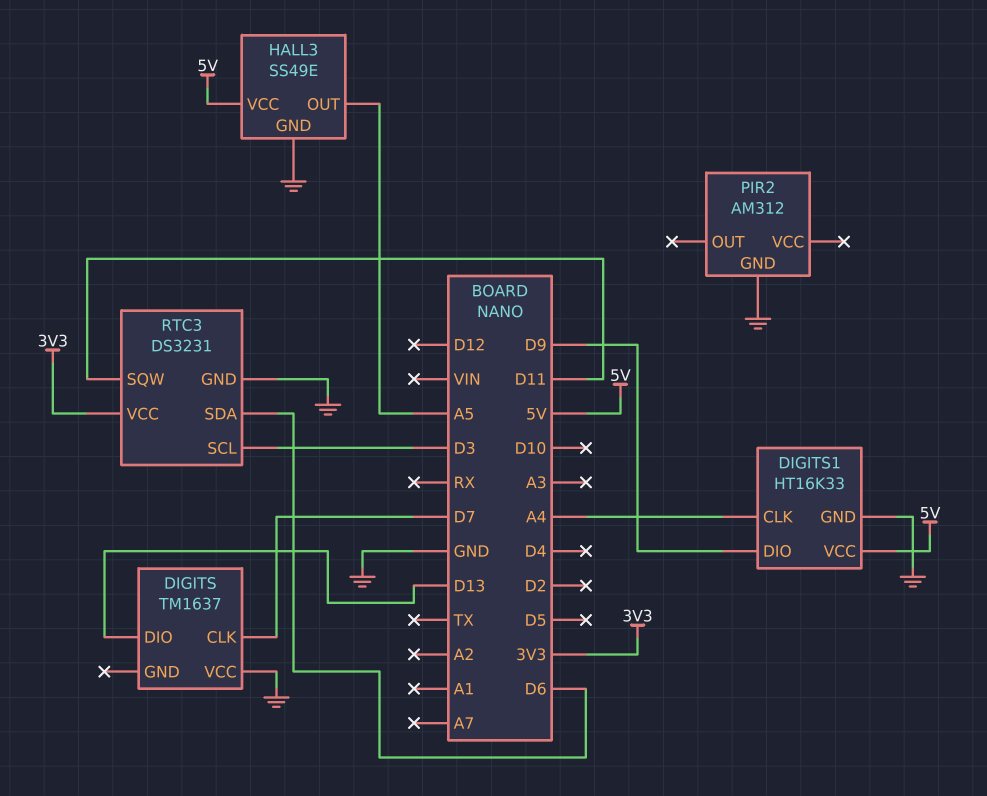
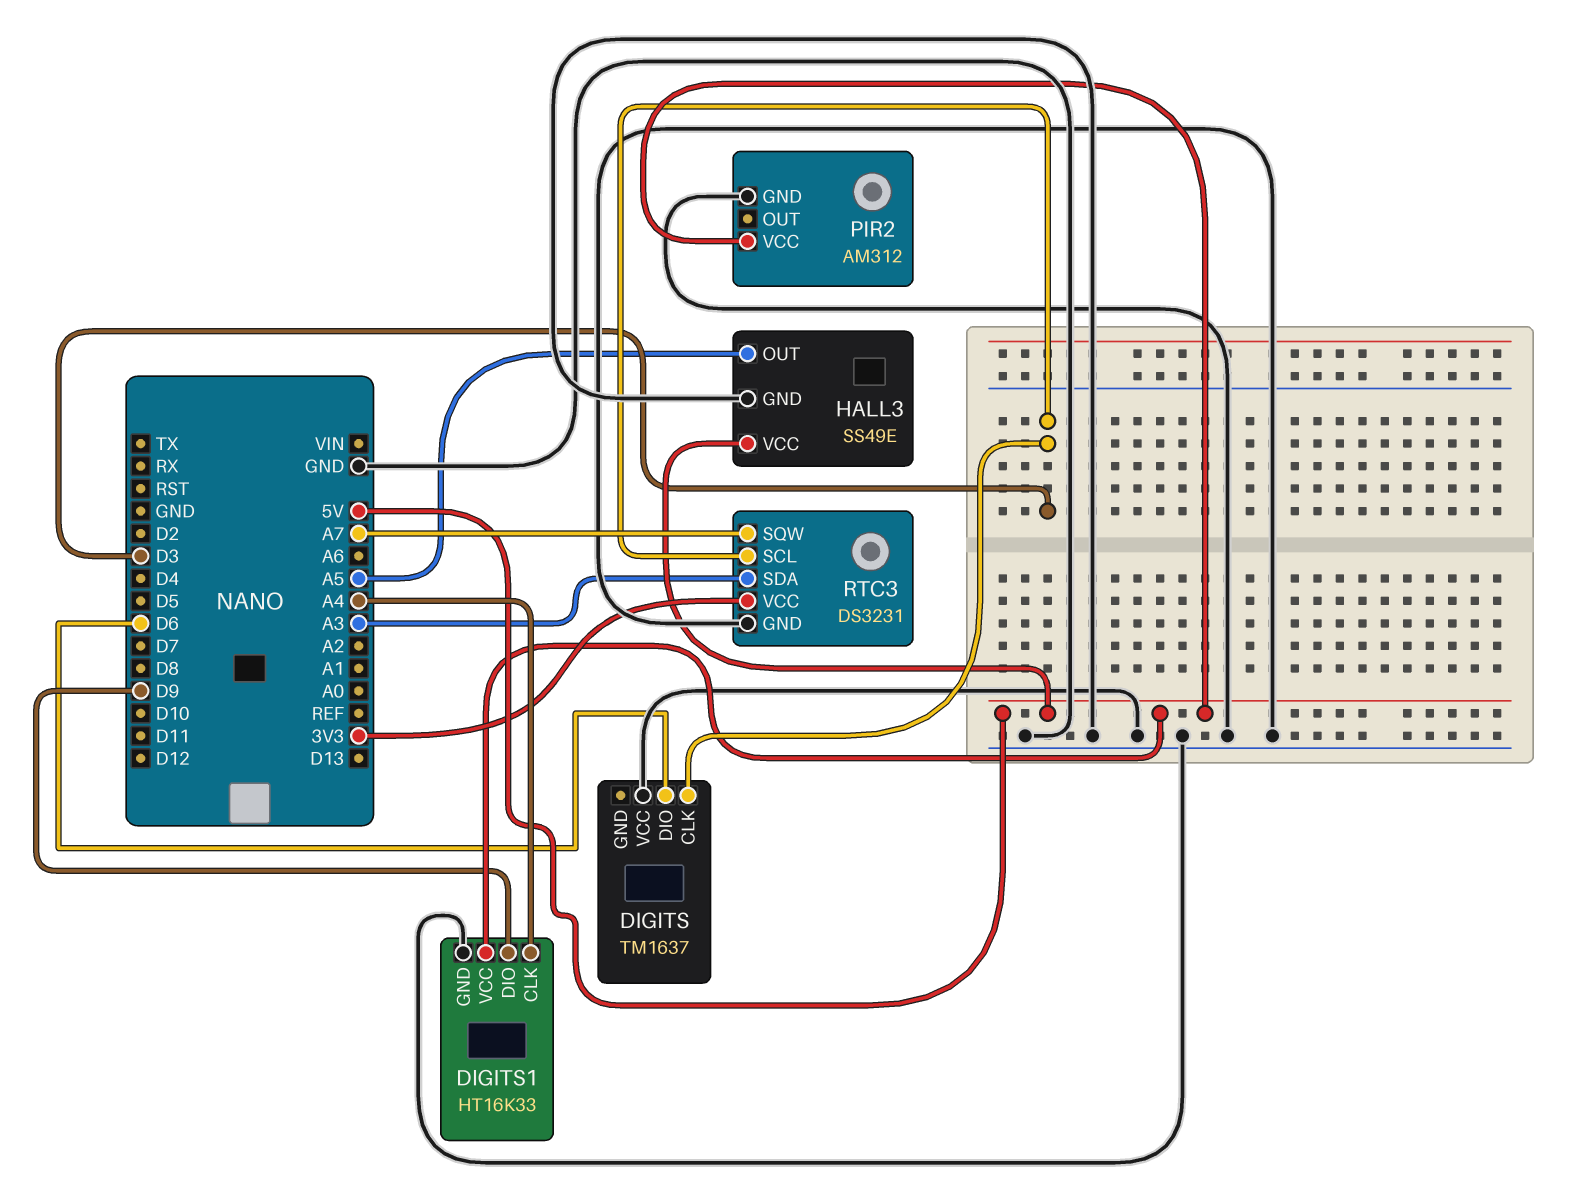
DIGITS pin CLK: D7 -> D3
DIGITS pin DIO: D13 -> D6
PIR2 pin VCC: none -> 5V
RTC3 pin SDA: D6 -> A3
RTC3 pin SQW: D11 -> A7

